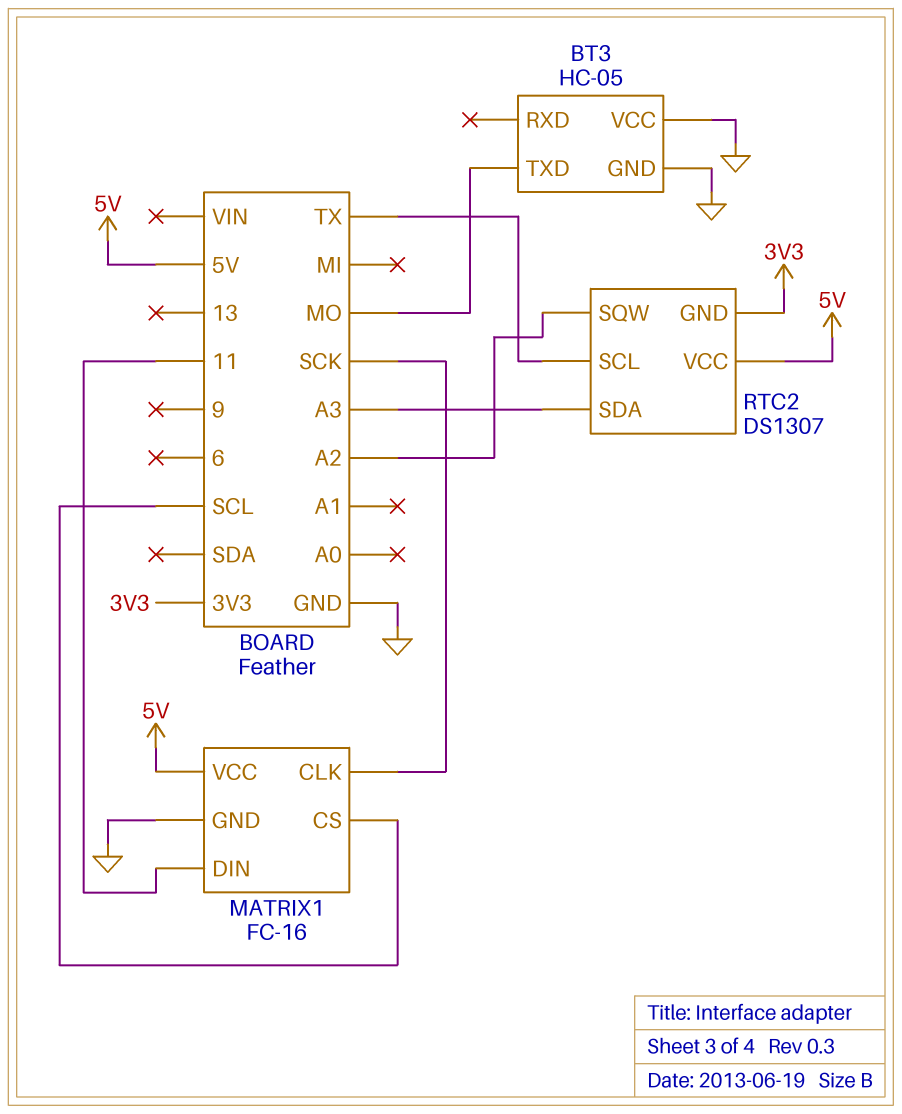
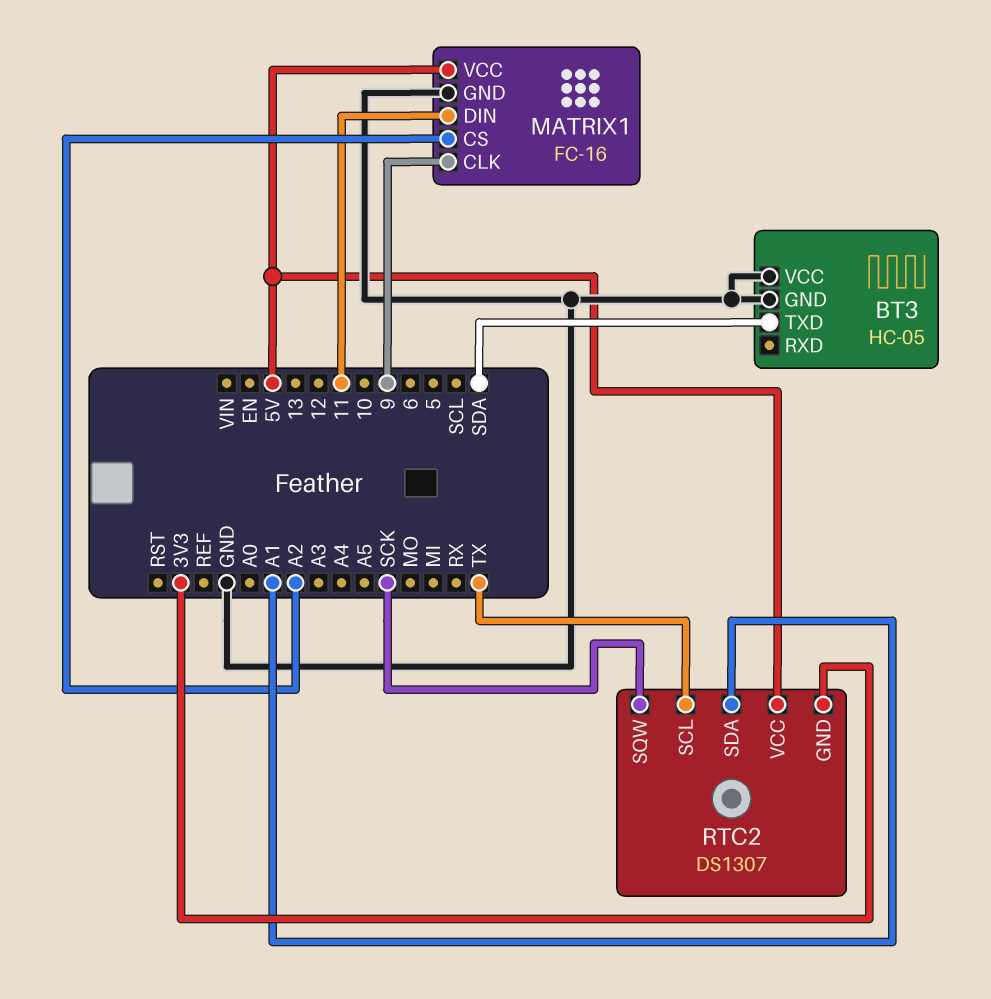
BT3 pin TXD: MO -> SDA
MATRIX1 pin CLK: SCK -> 9
MATRIX1 pin CS: SCL -> A2
RTC2 pin SDA: A3 -> A1
RTC2 pin SQW: A2 -> SCK

